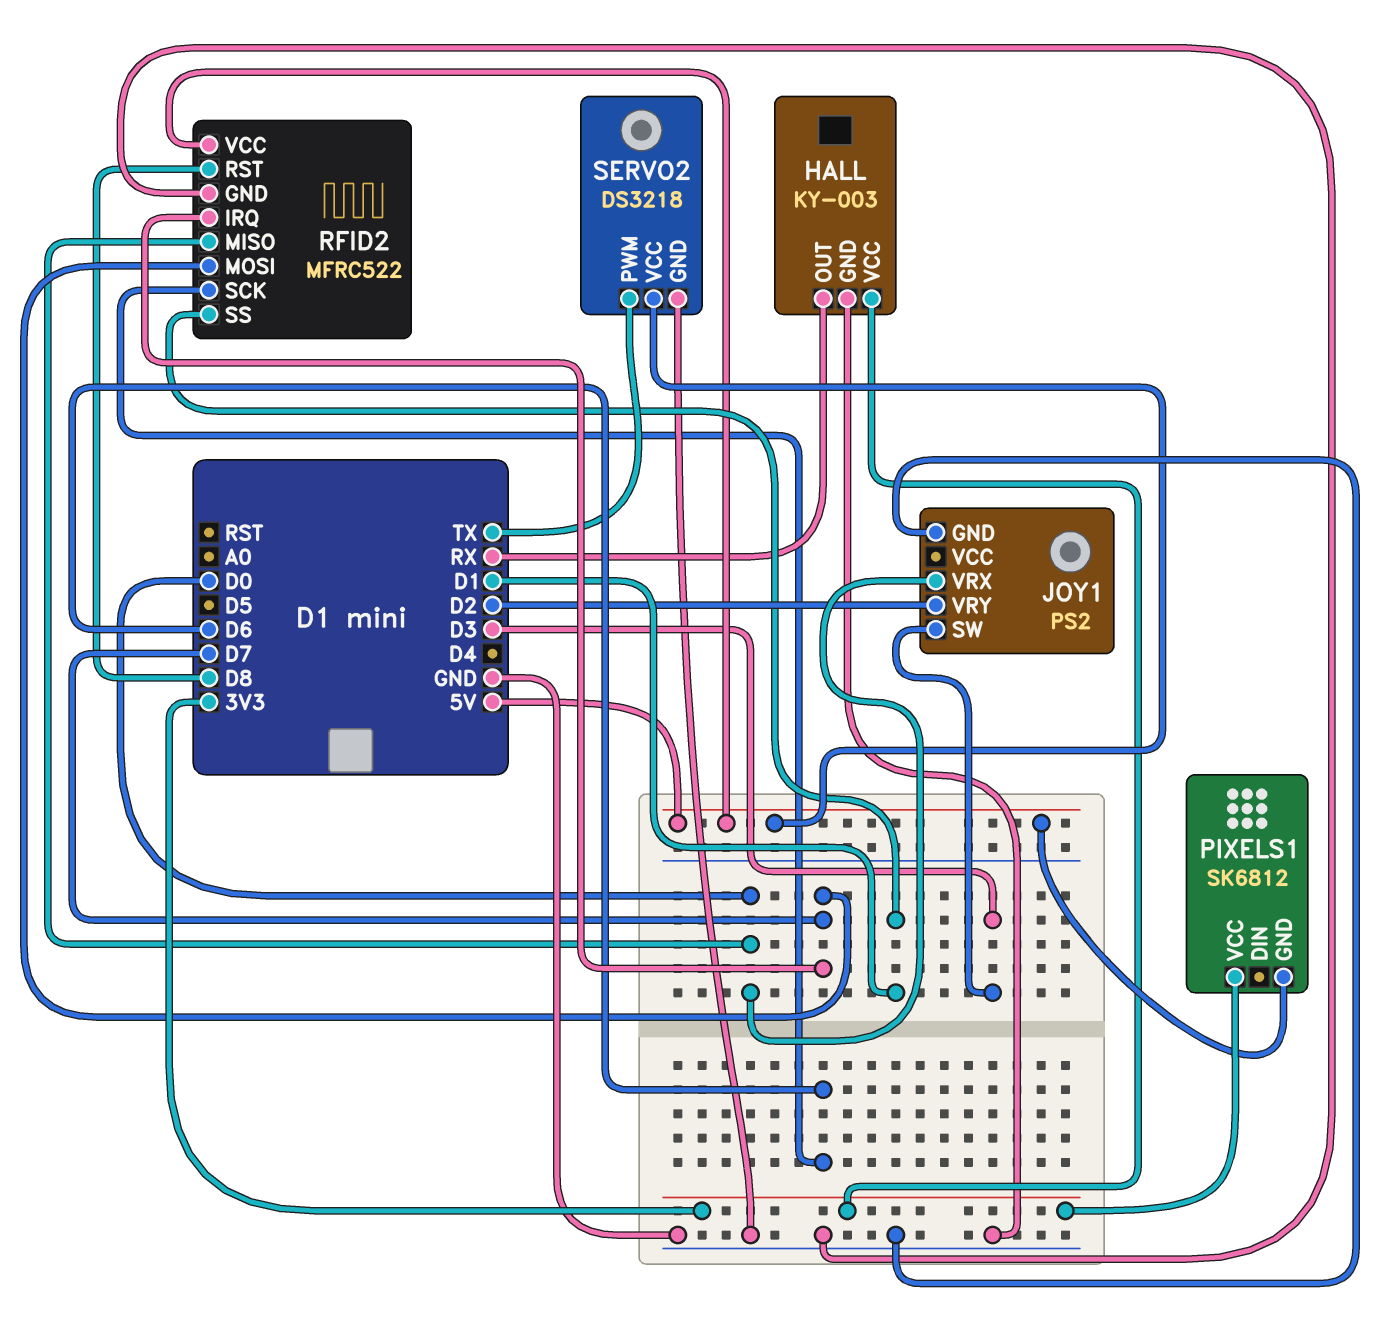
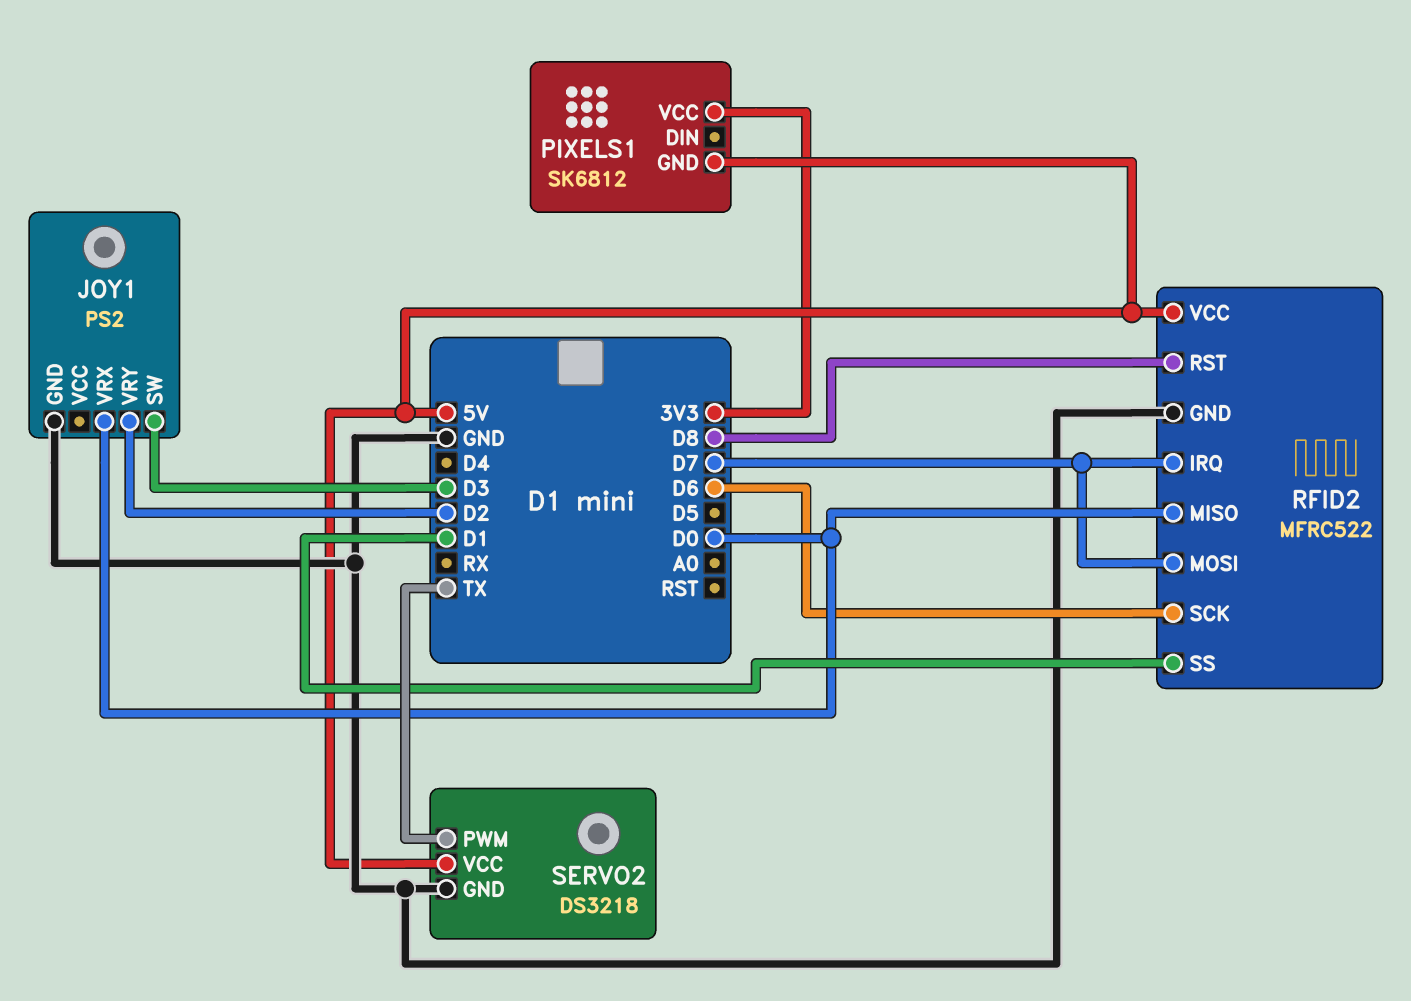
HALL: KY-003 -> none
HALL pin GND: GND -> none
HALL pin OUT: RX -> none
HALL pin VCC: 3V3 -> none

